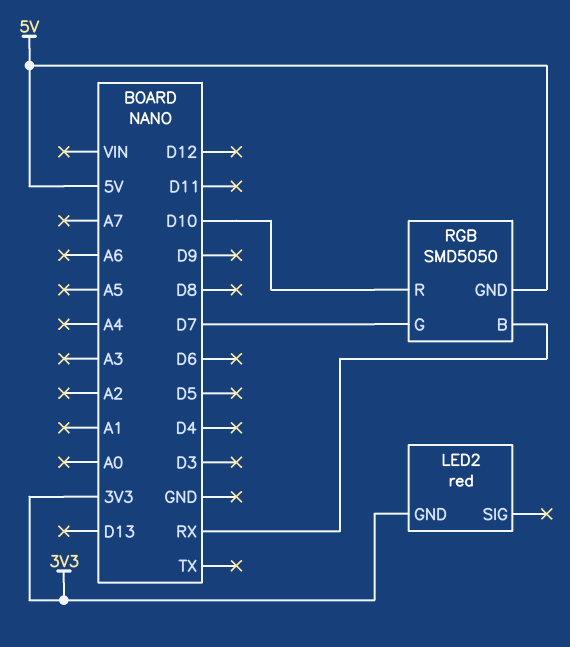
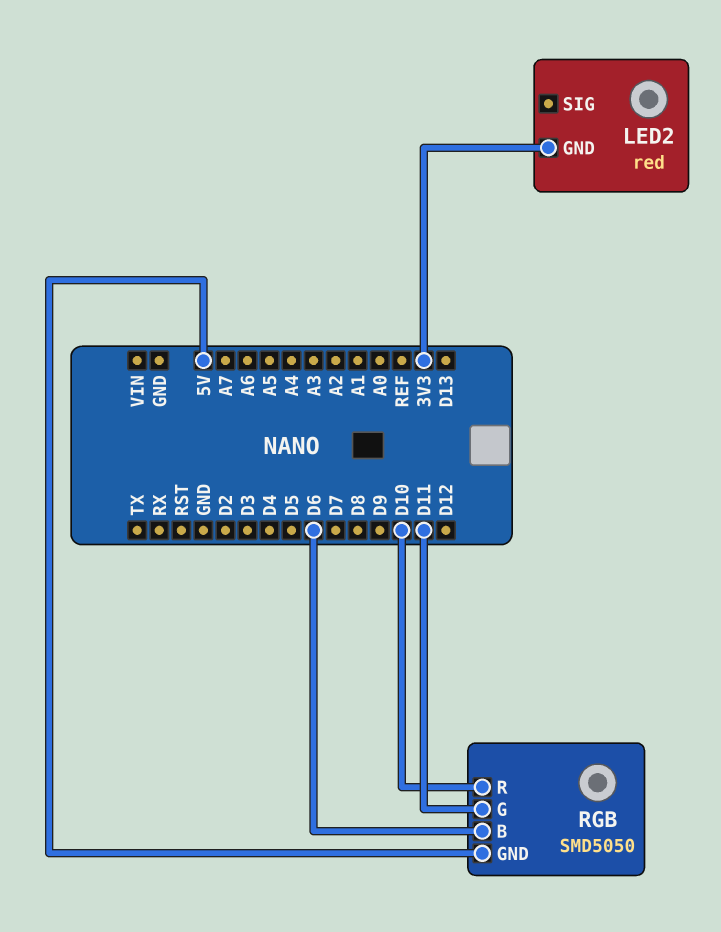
RGB pin B: RX -> D6
RGB pin G: D7 -> D11

